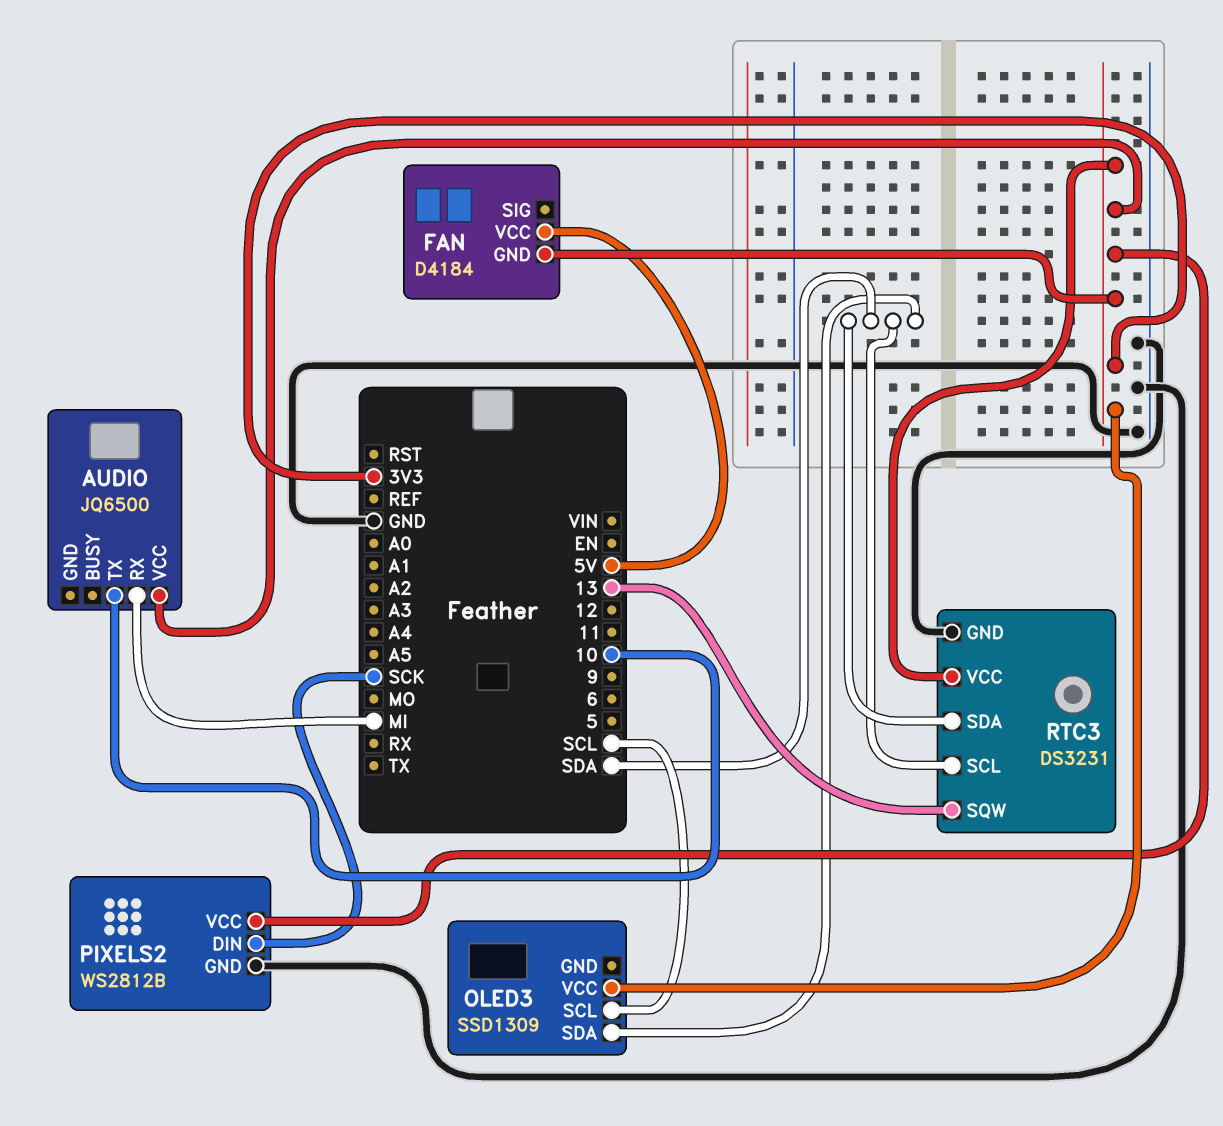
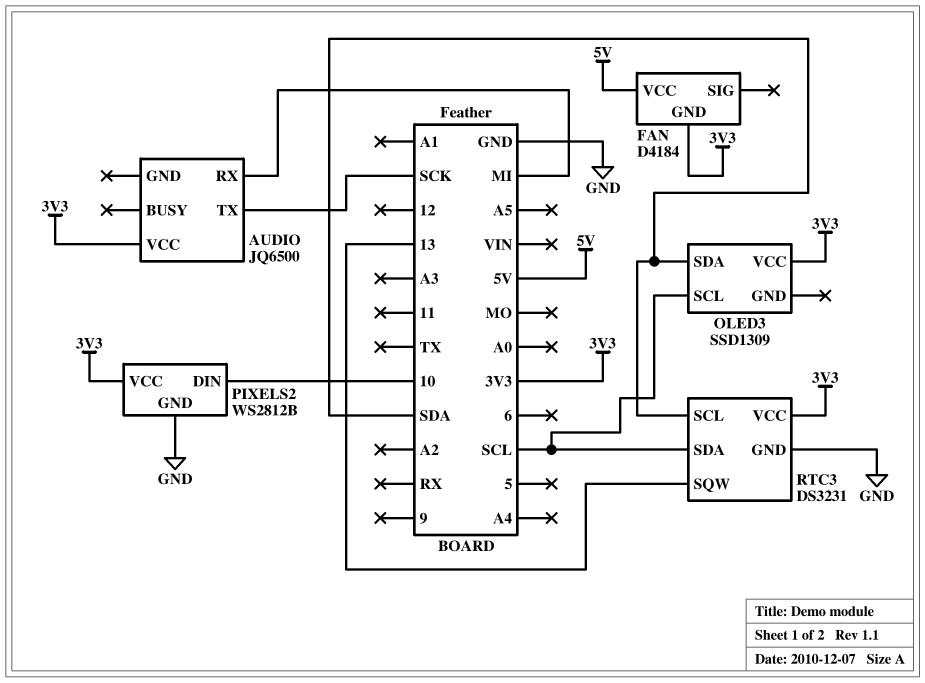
AUDIO pin TX: 10 -> SCK
PIXELS2 pin DIN: SCK -> 10
RTC3 pin SDA: SDA -> SCL

